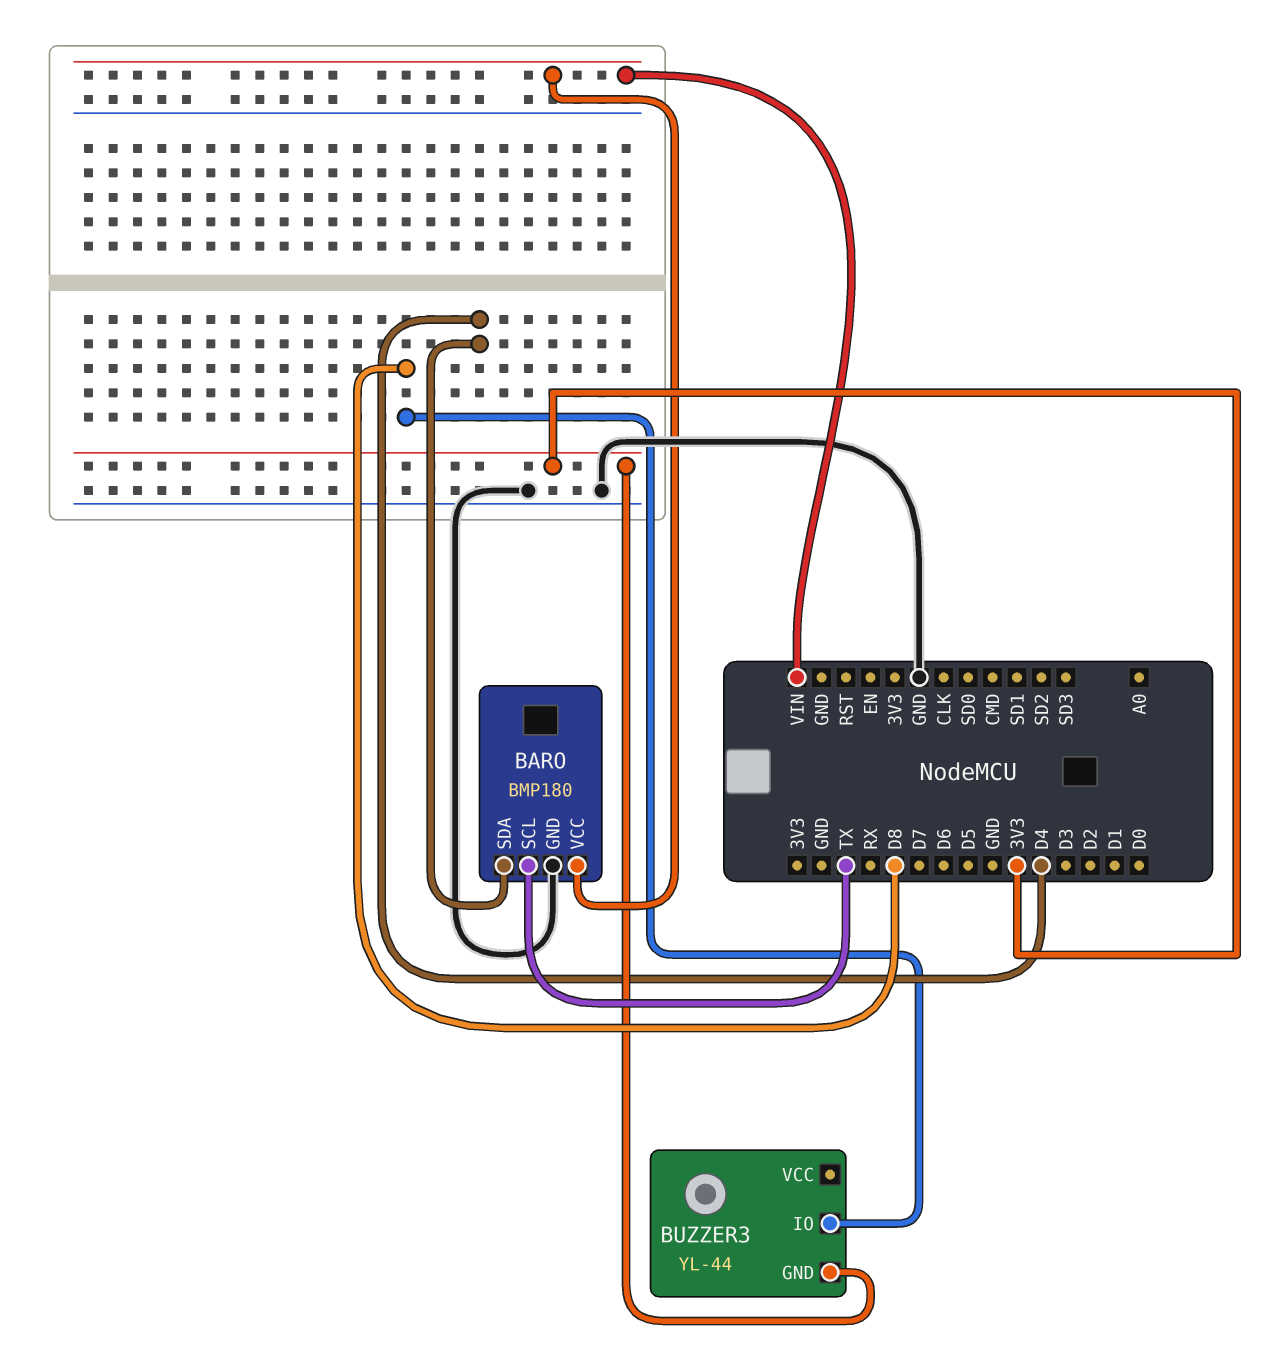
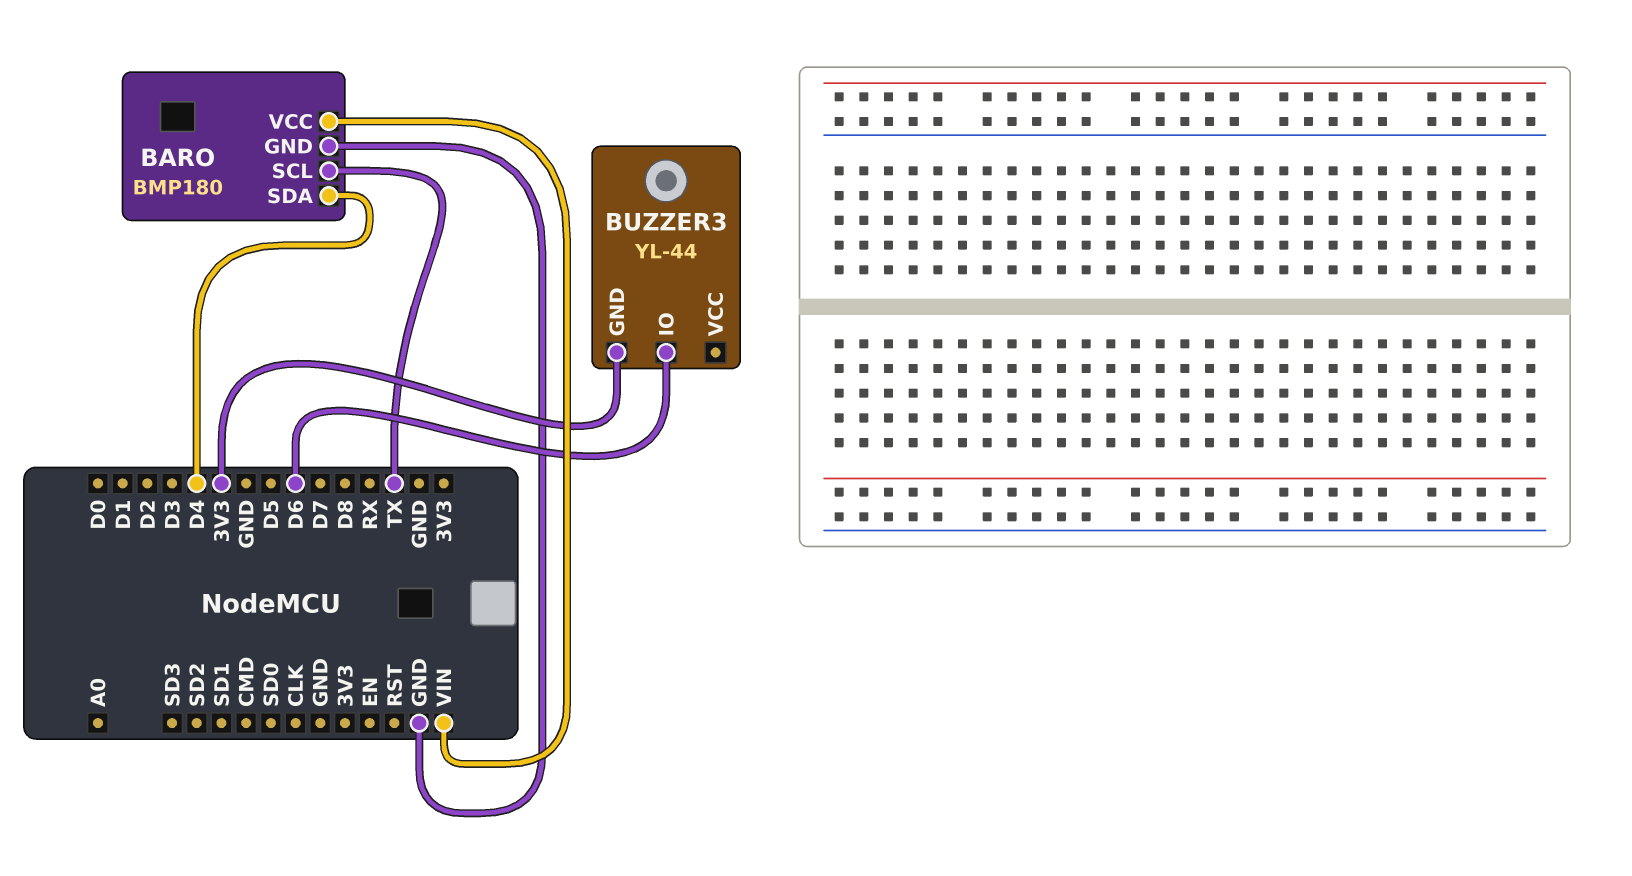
BUZZER3 pin IO: D8 -> D6

